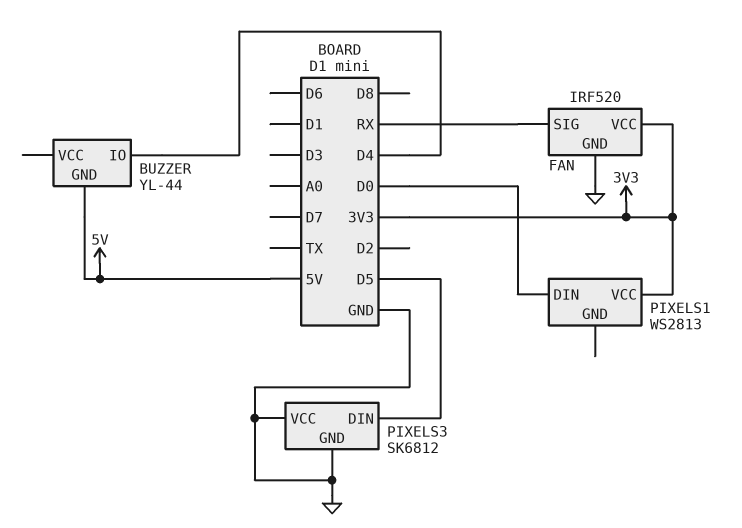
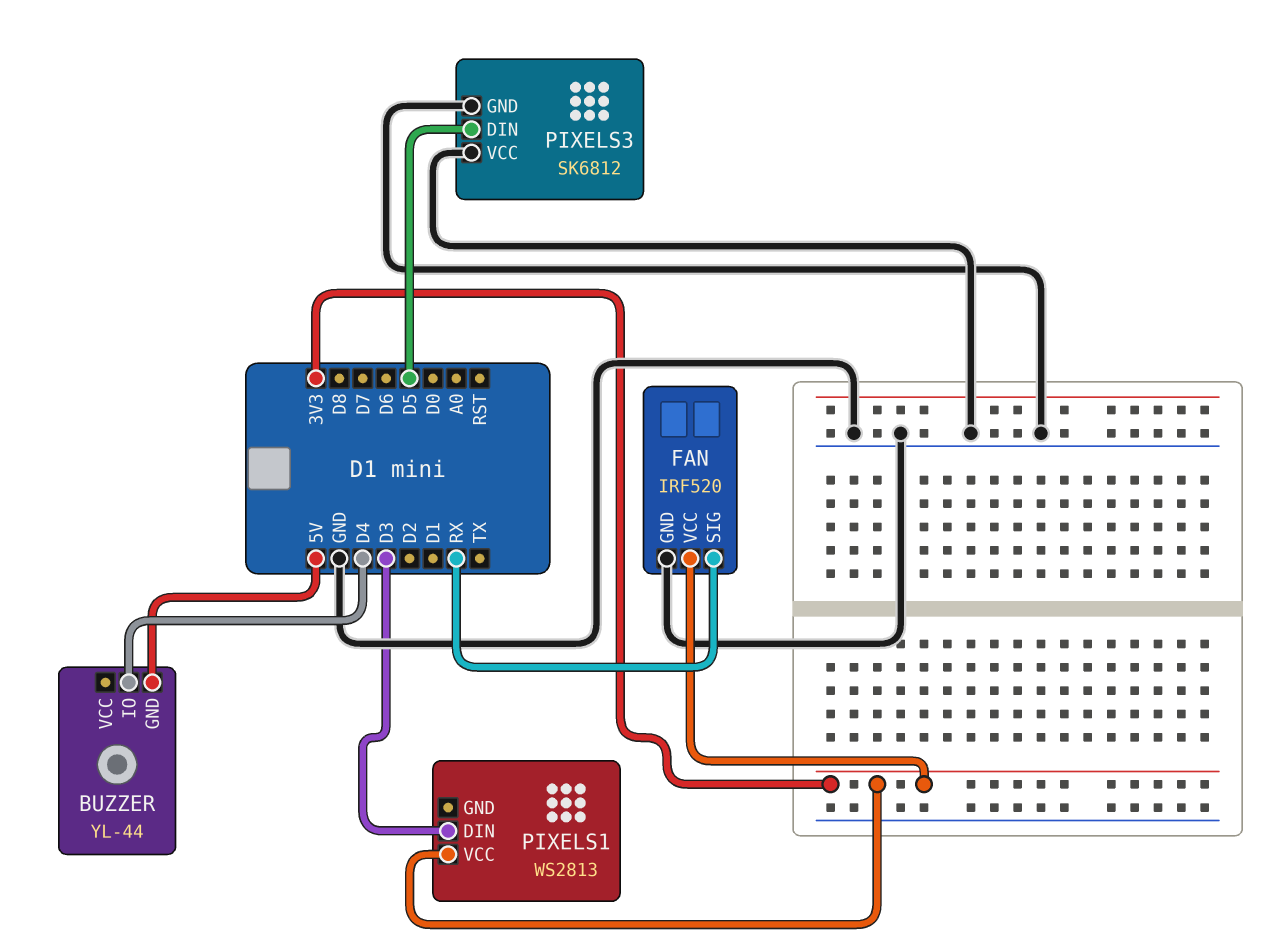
PIXELS1 pin DIN: D0 -> D3

